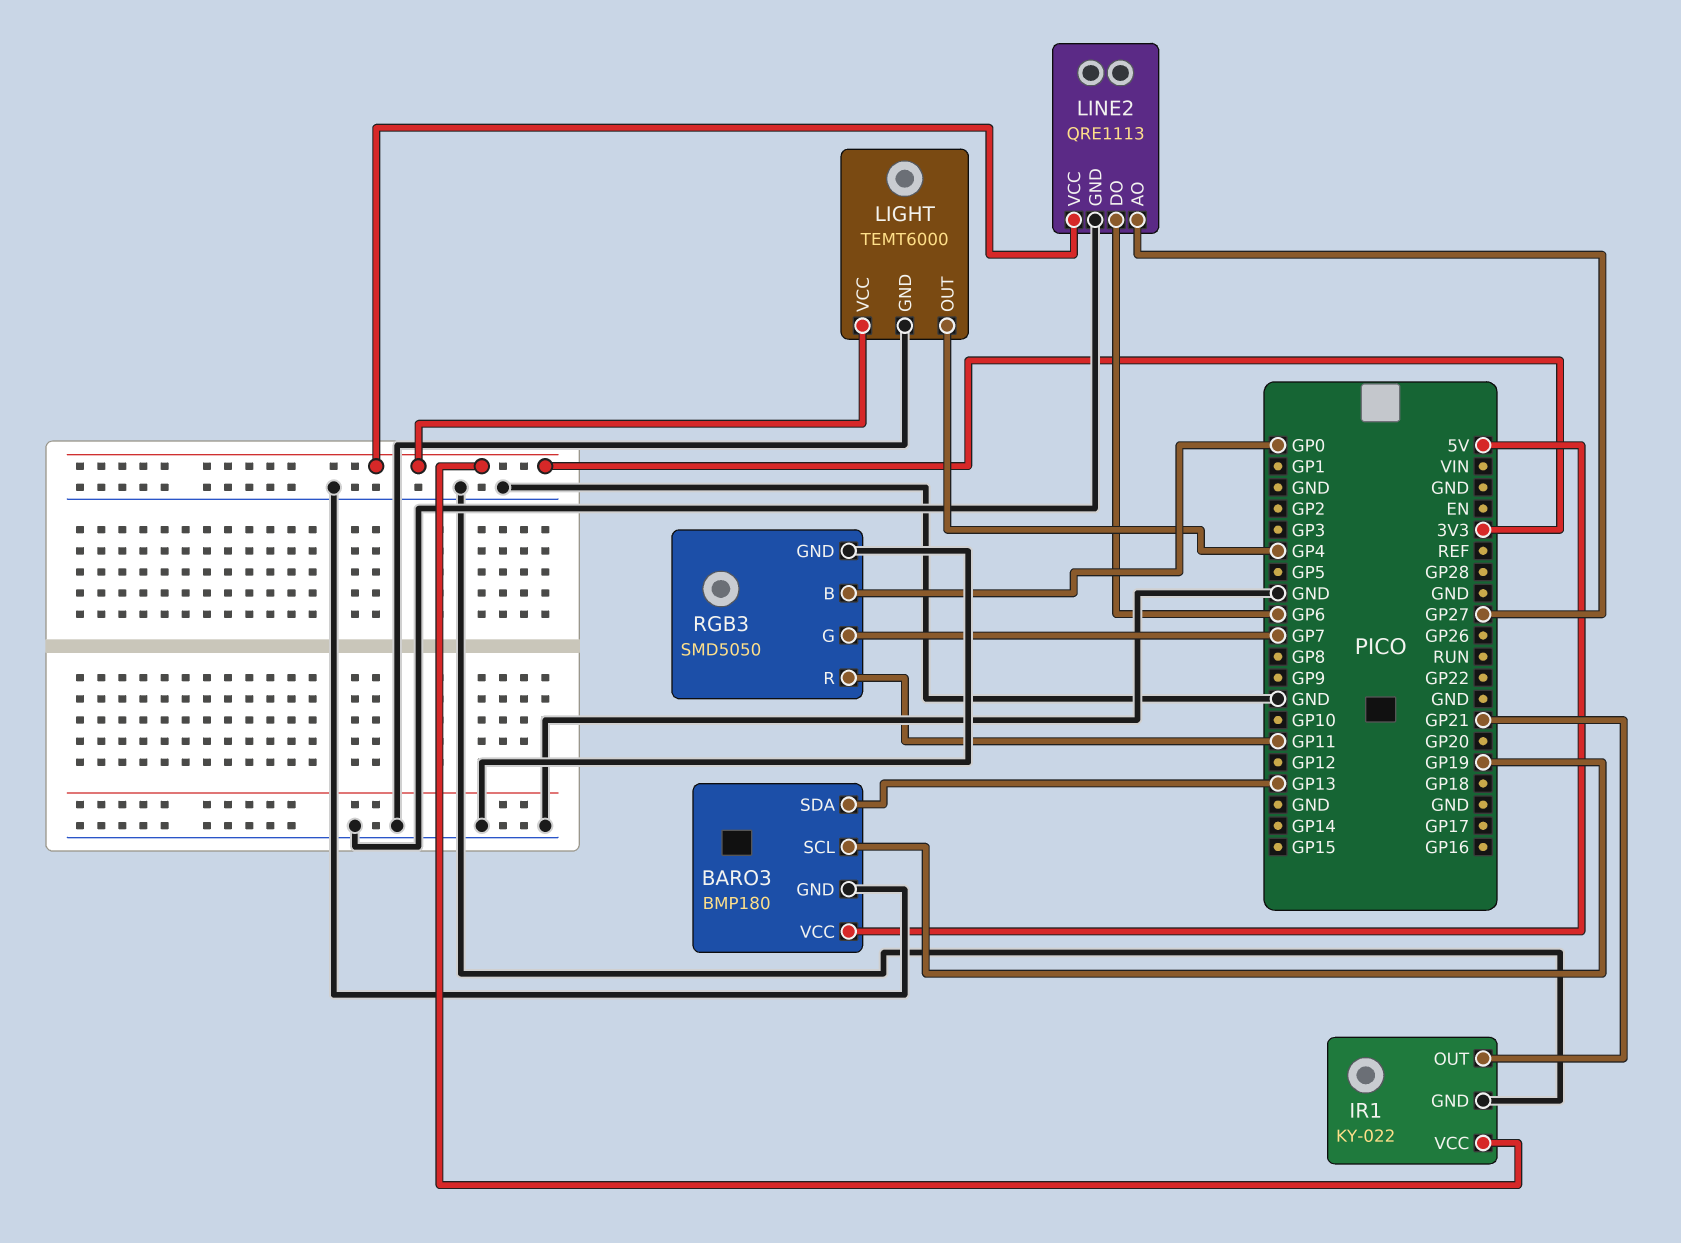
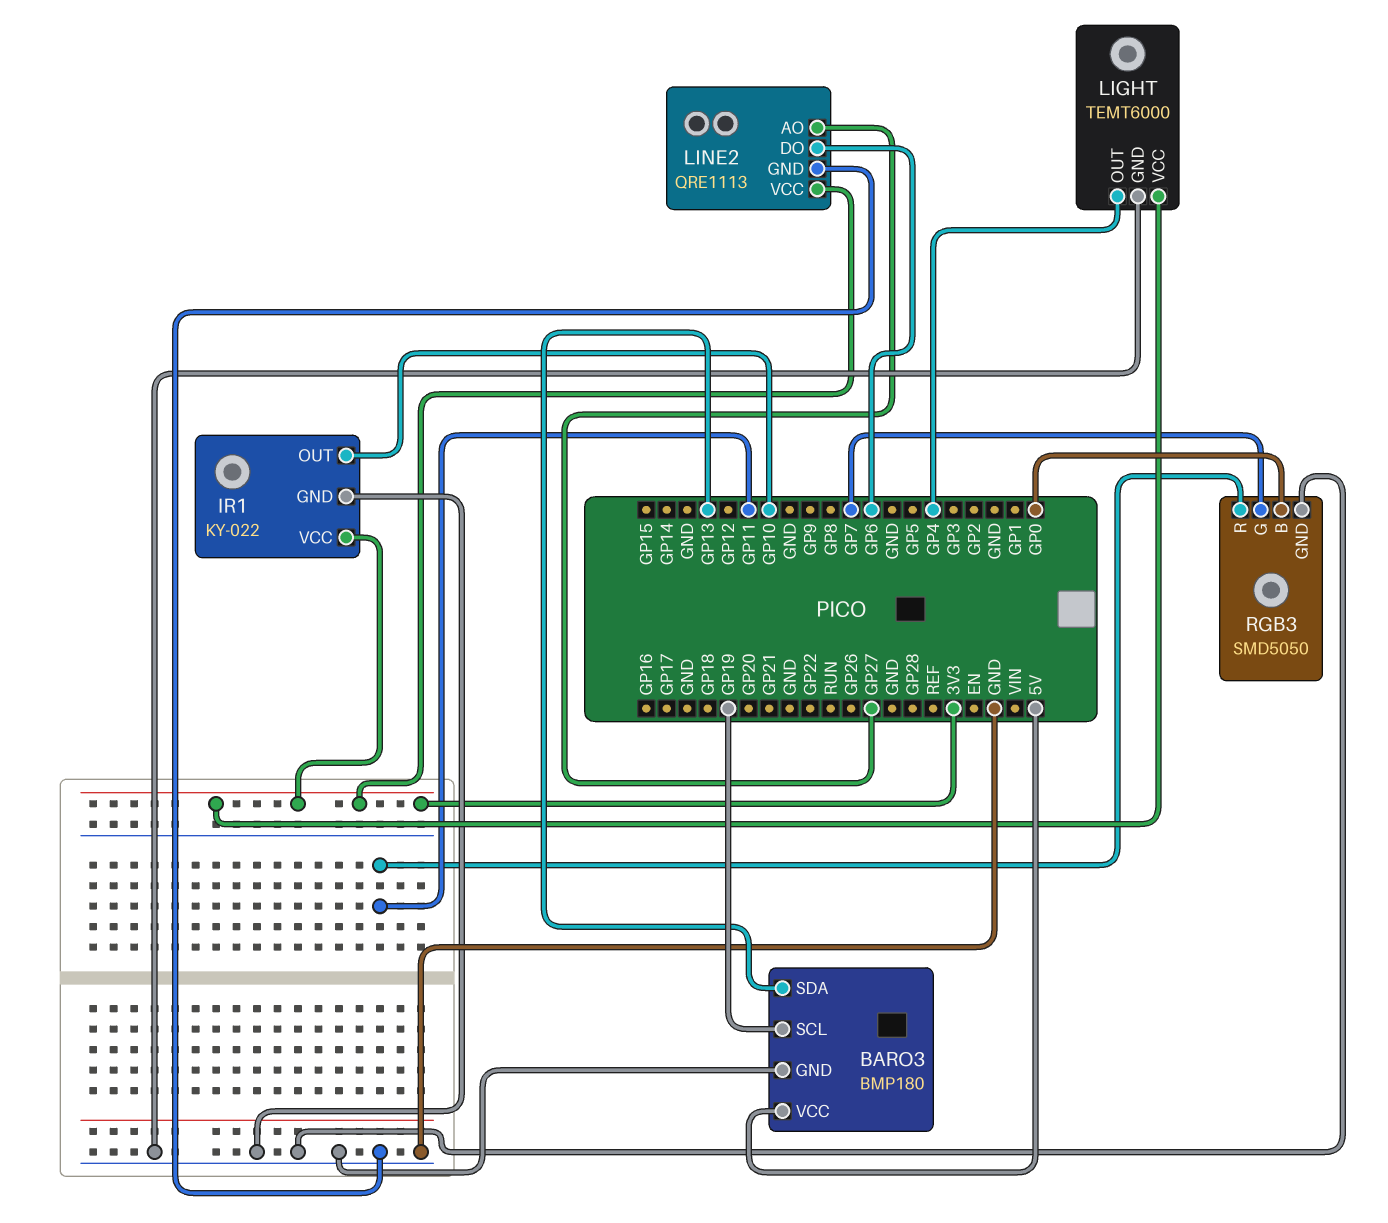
IR1 pin OUT: GP21 -> GP10

